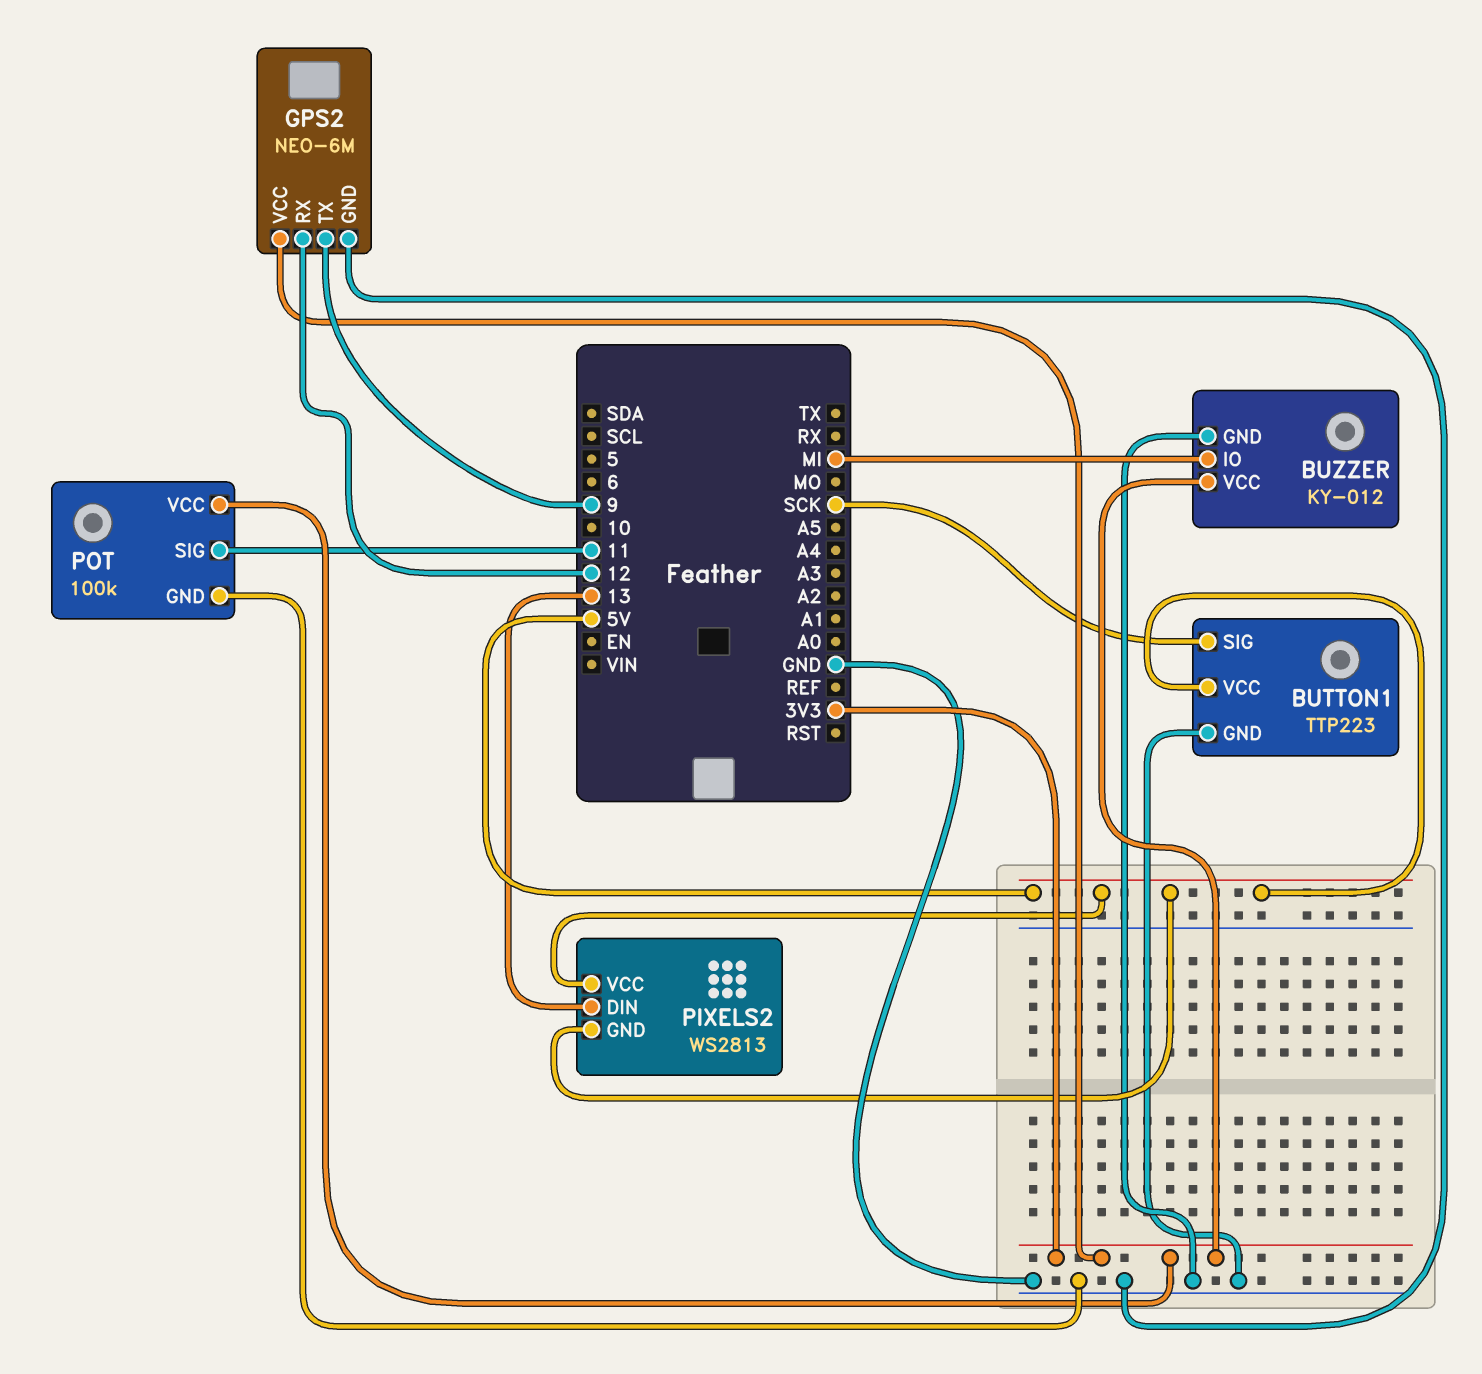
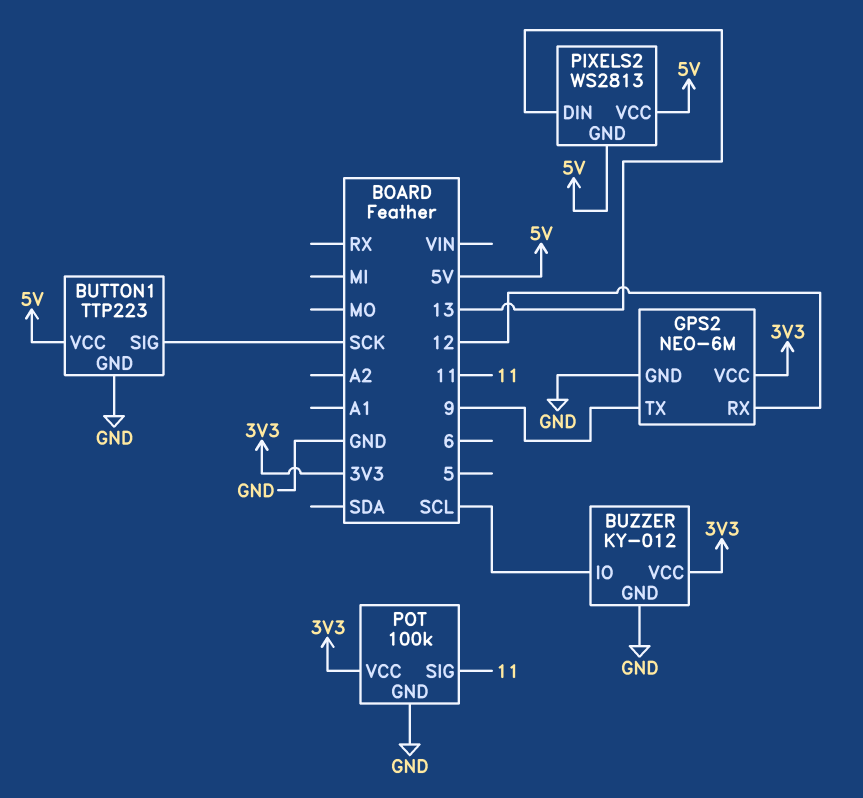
BUZZER pin IO: MI -> SCL

